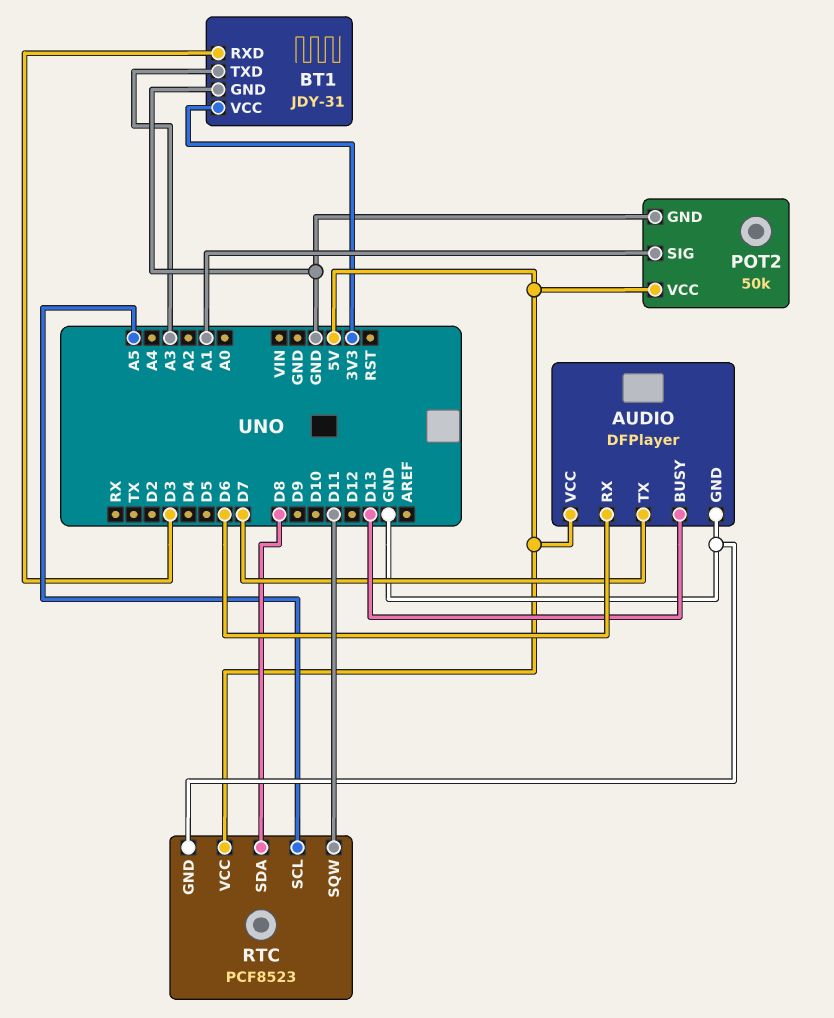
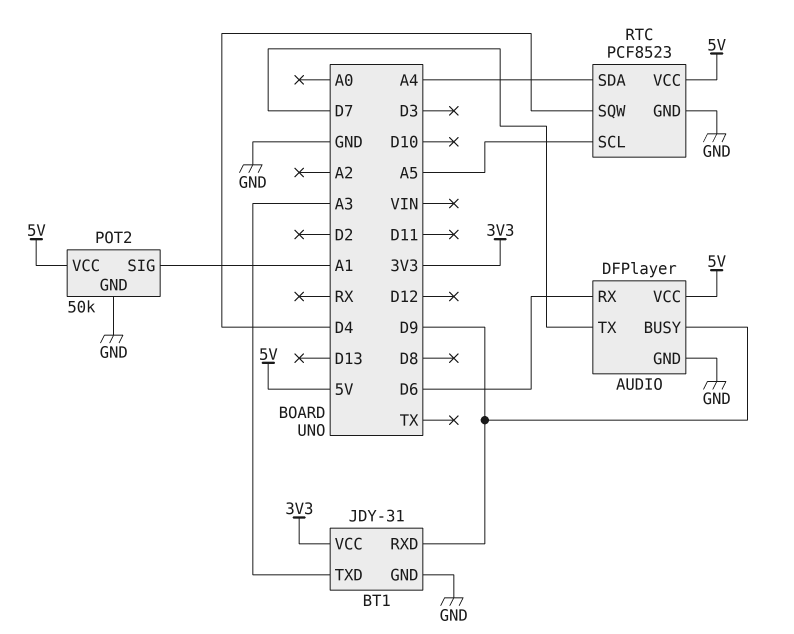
AUDIO pin BUSY: D13 -> D9
BT1 pin RXD: D3 -> D9
RTC pin SDA: D8 -> A4
RTC pin SQW: D11 -> D4

